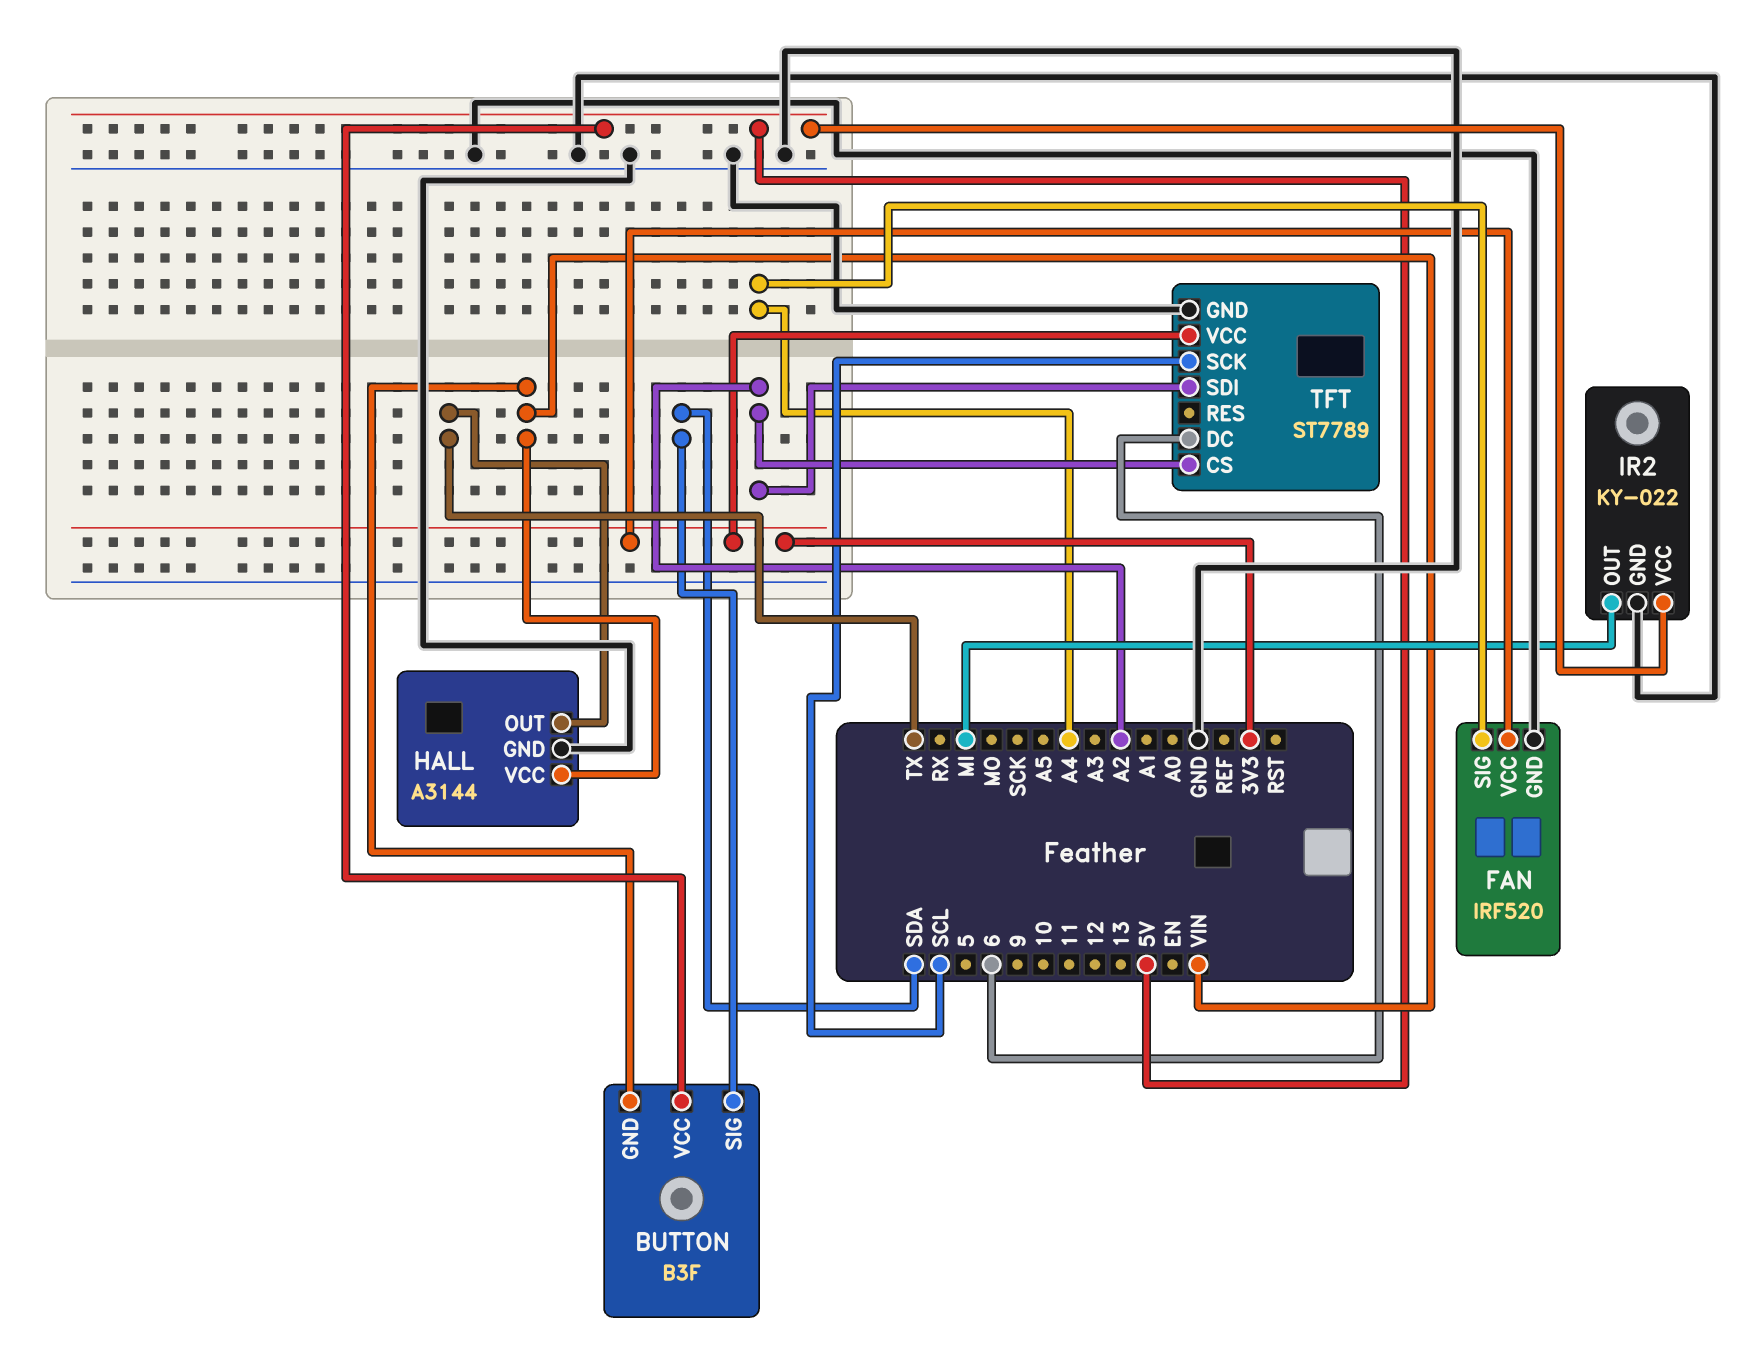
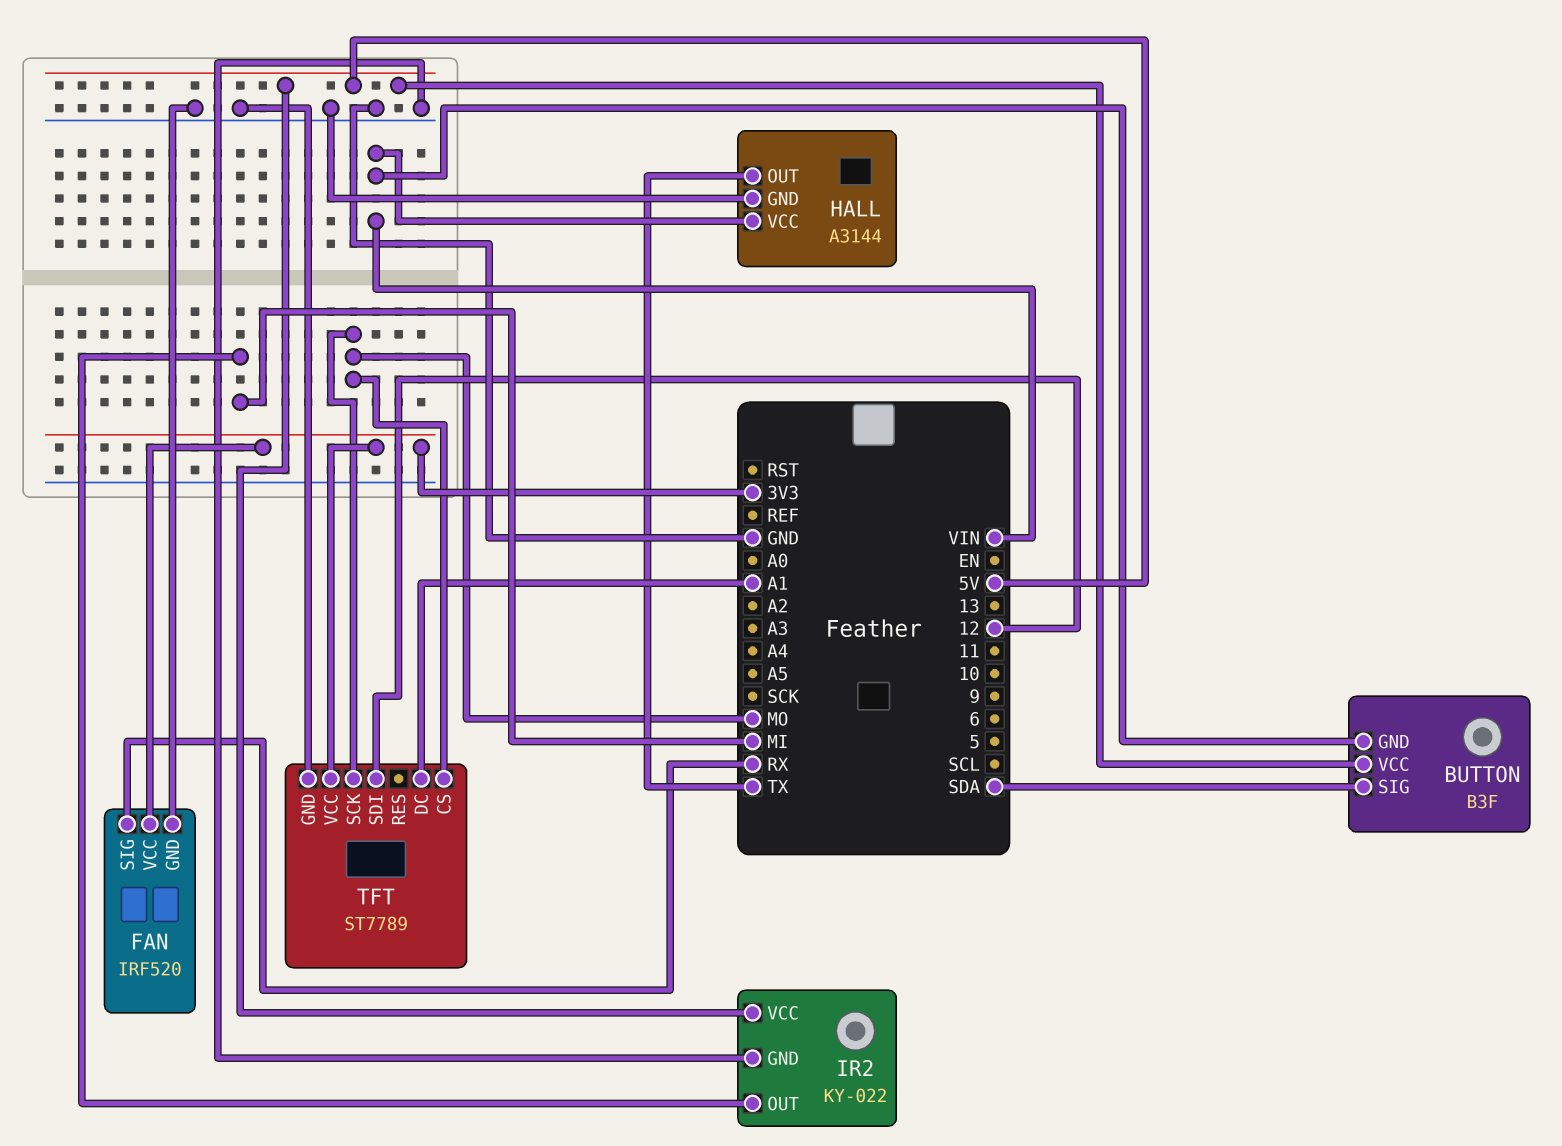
FAN pin SIG: A4 -> RX
TFT pin CS: A2 -> MO
TFT pin DC: 6 -> A1
TFT pin SCK: SCL -> MO
TFT pin SDI: A2 -> 12

